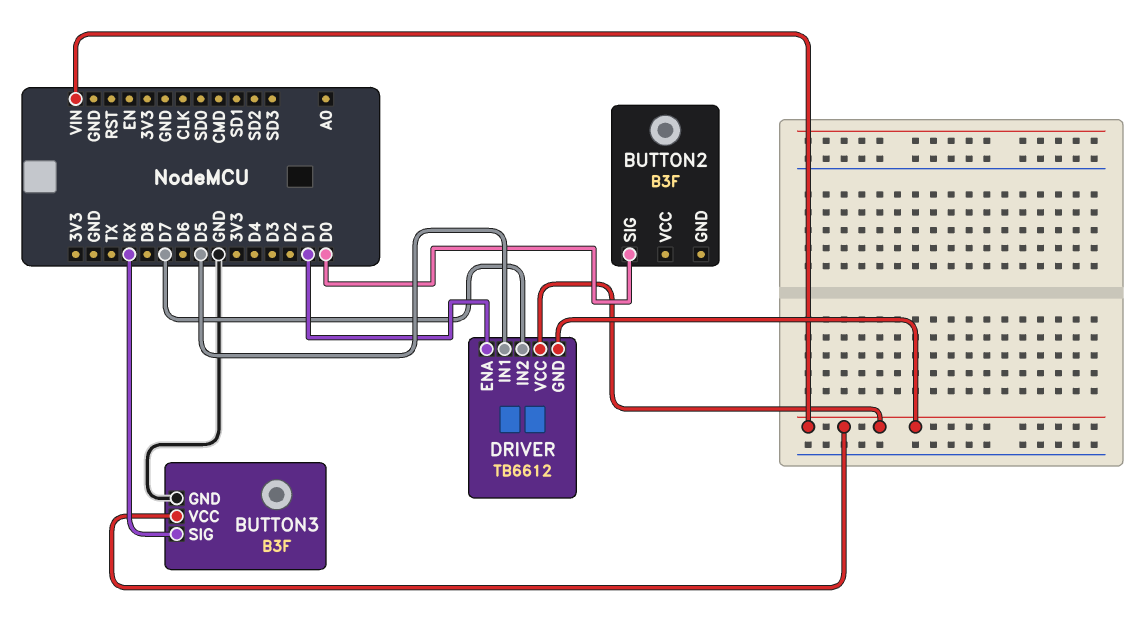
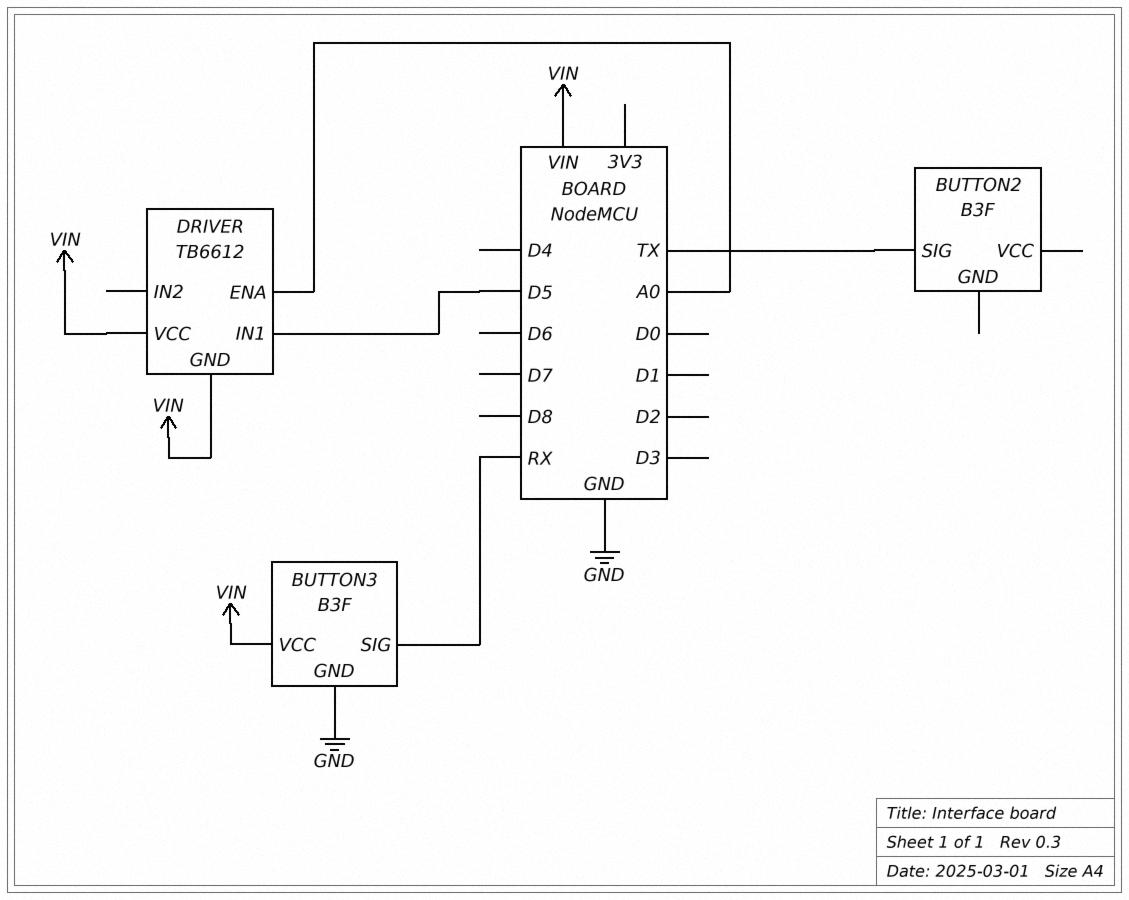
BUTTON2 pin SIG: D0 -> TX
DRIVER pin ENA: D1 -> A0
DRIVER pin IN2: D7 -> none

